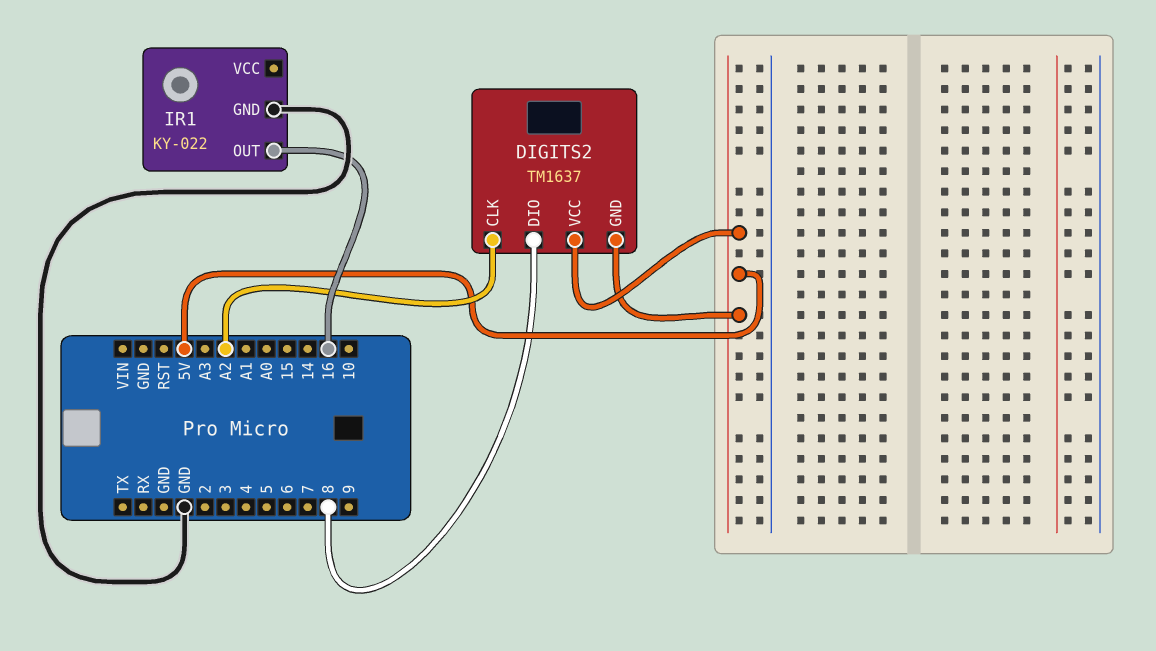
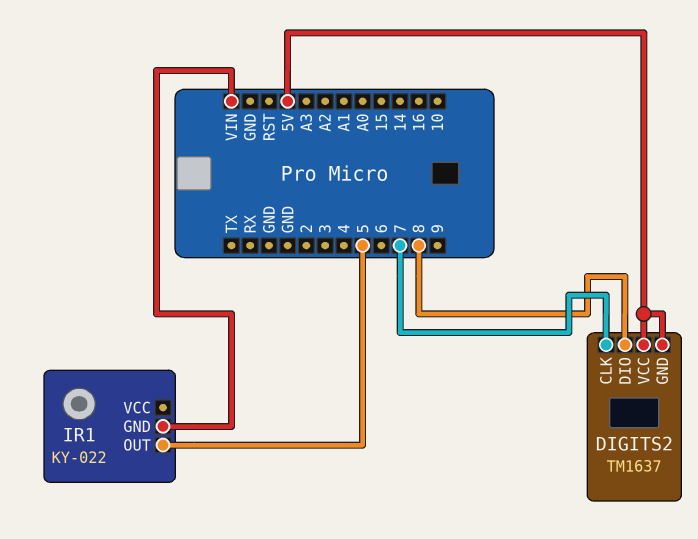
DIGITS2 pin CLK: A2 -> 7
IR1 pin GND: GND -> VIN
IR1 pin OUT: 16 -> 5

